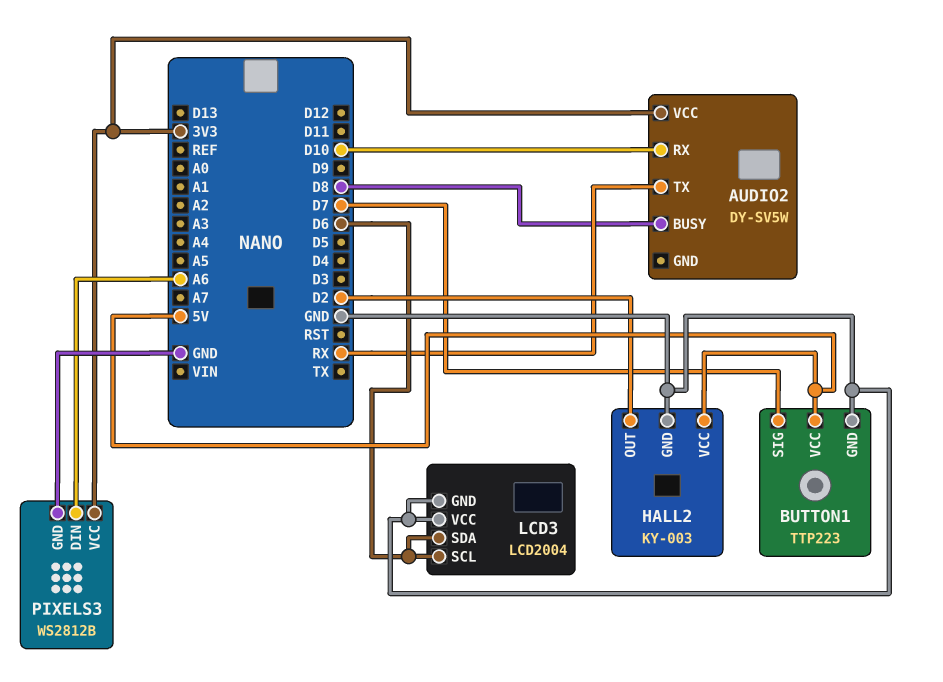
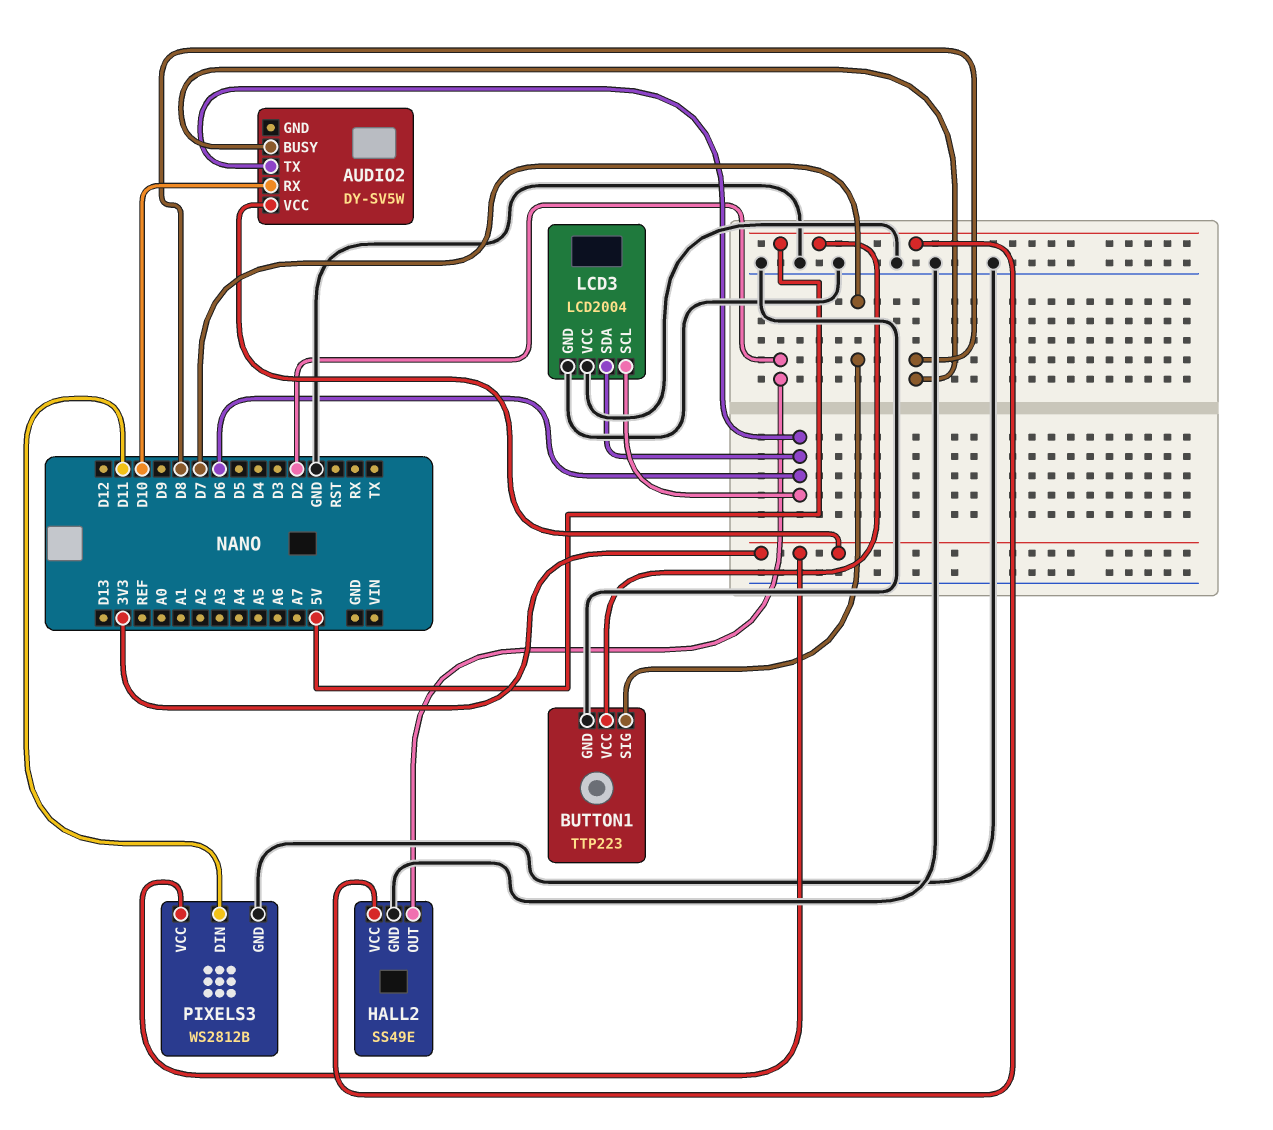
AUDIO2 pin TX: RX -> D6
HALL2: KY-003 -> SS49E
PIXELS3 pin DIN: A6 -> D11

